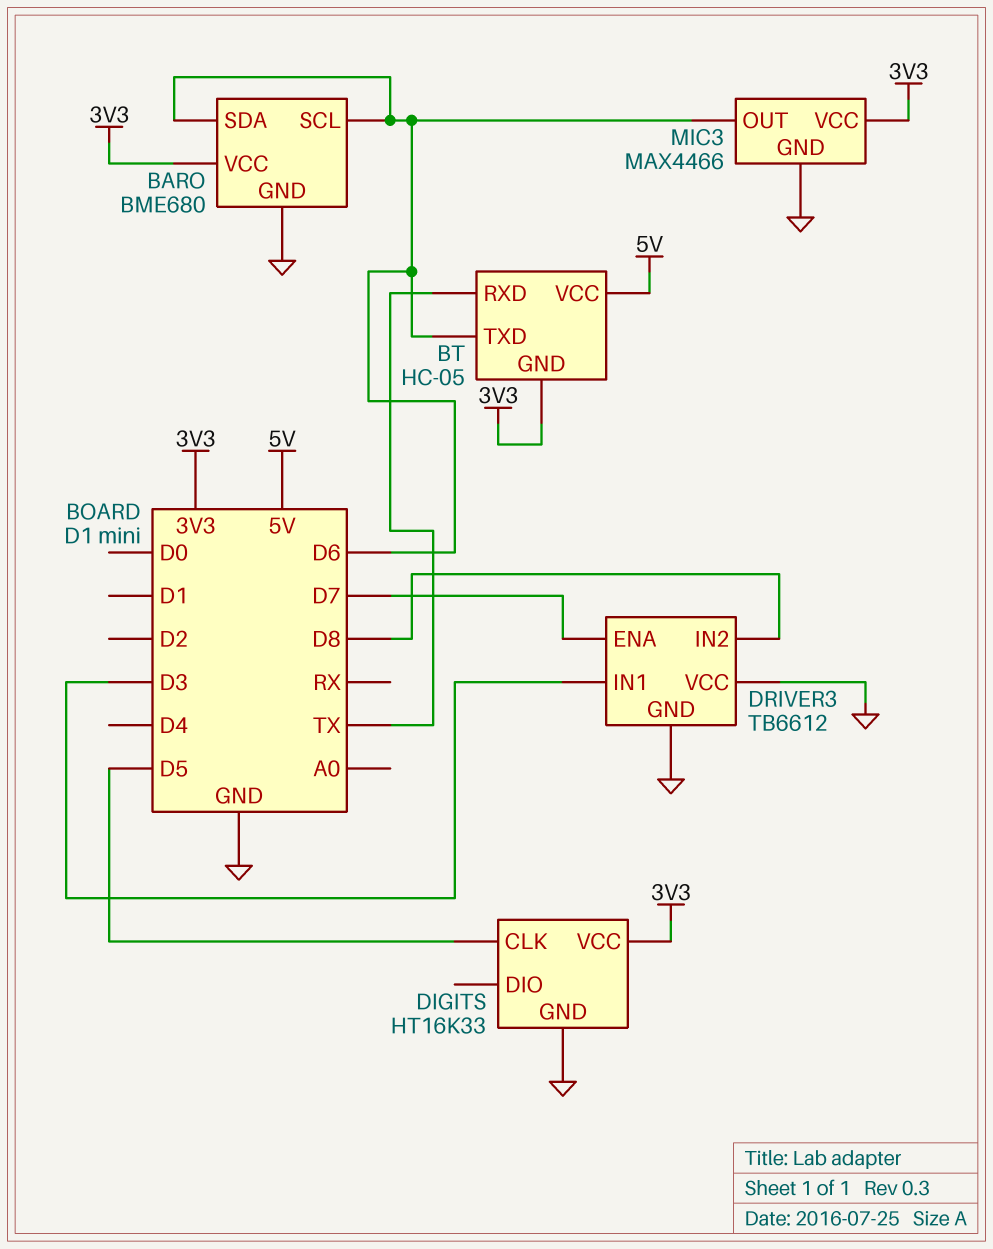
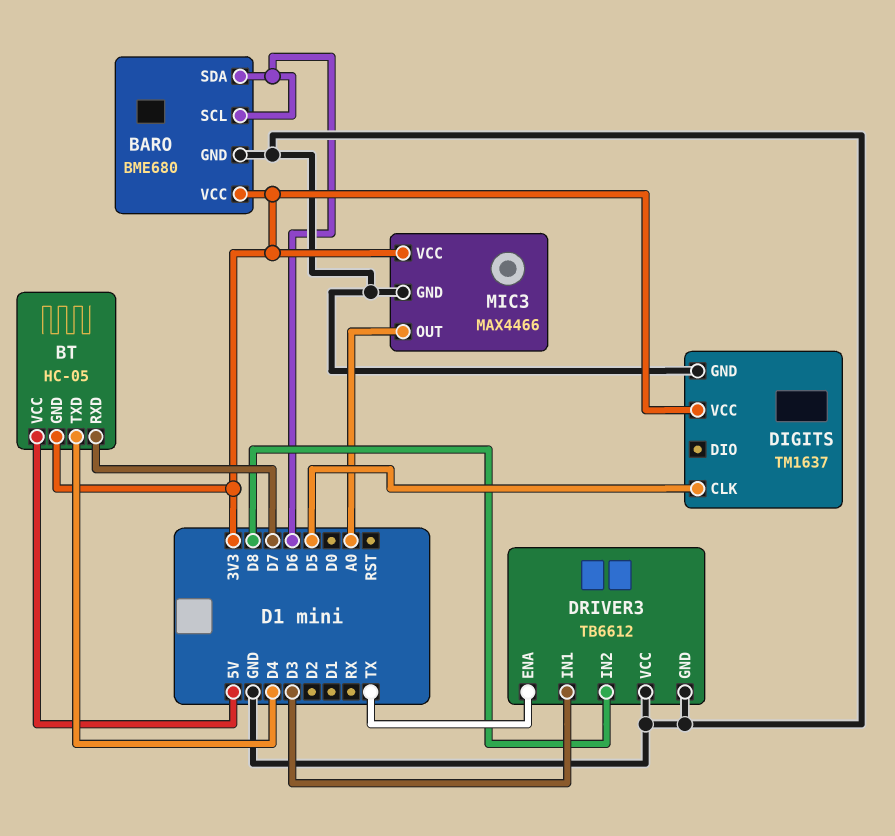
BT pin RXD: TX -> D7
BT pin TXD: D6 -> D4
DIGITS: HT16K33 -> TM1637
DRIVER3 pin ENA: D7 -> TX
MIC3 pin OUT: D6 -> A0

